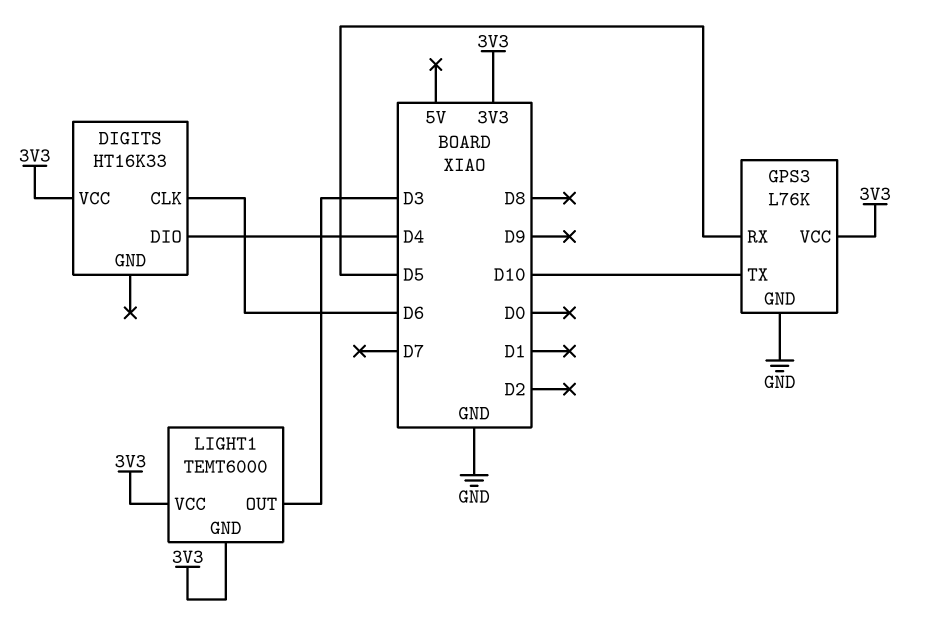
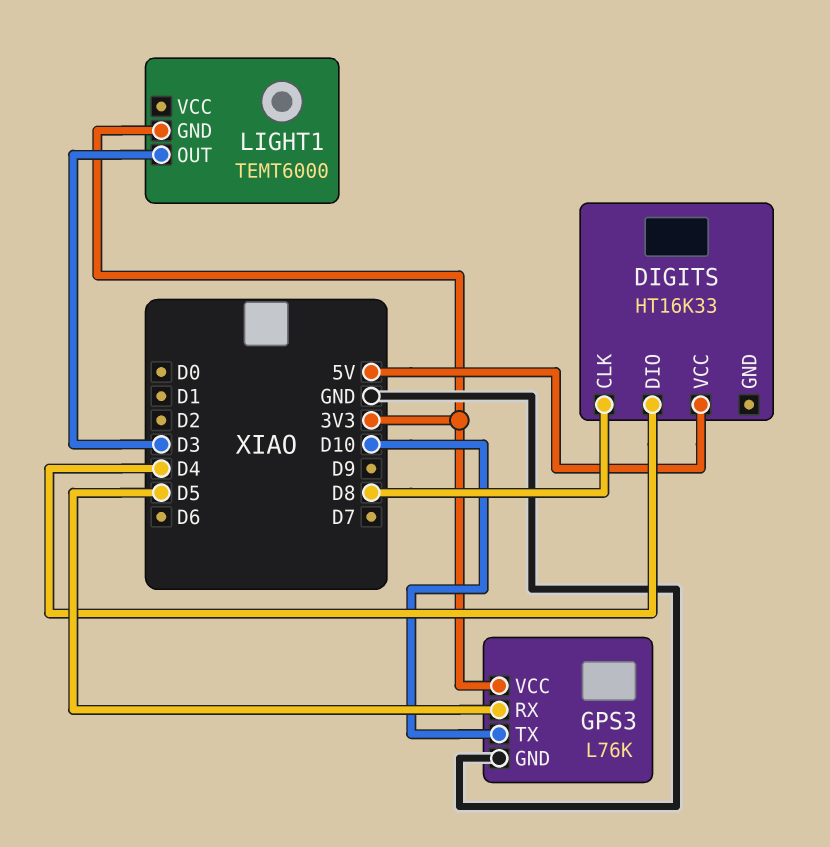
DIGITS pin CLK: D6 -> D8
DIGITS pin VCC: 3V3 -> 5V
LIGHT1 pin VCC: 3V3 -> none

